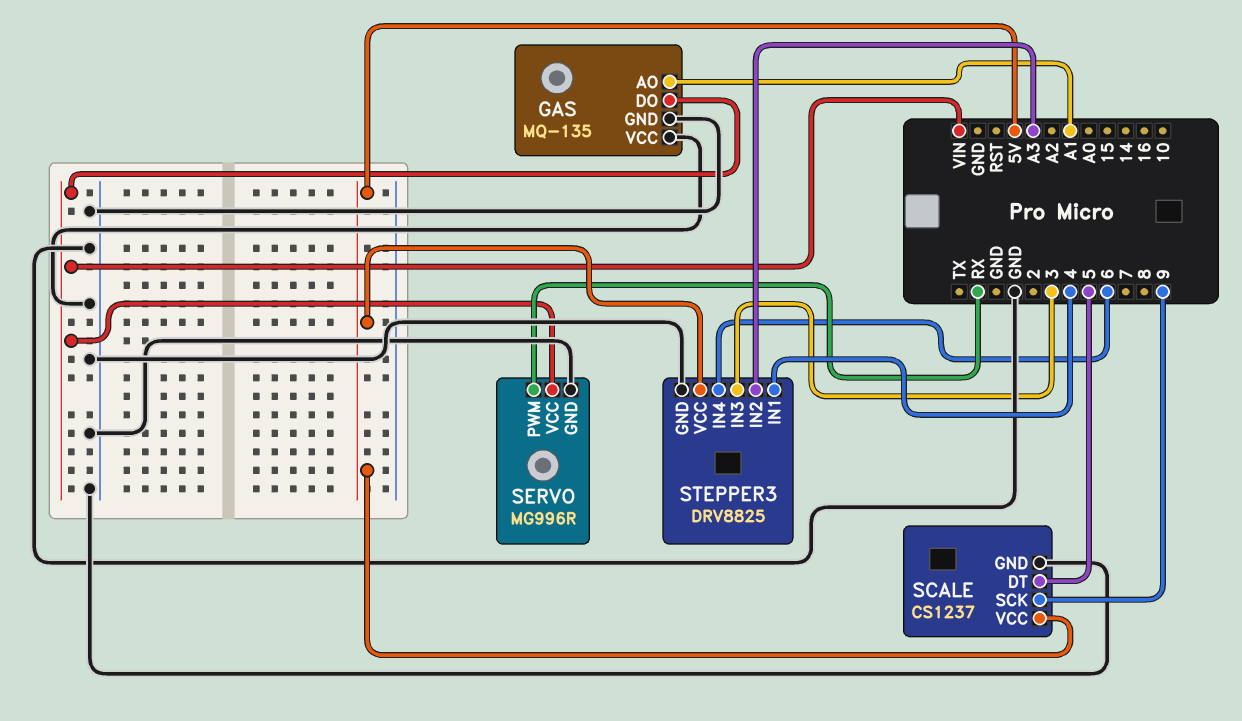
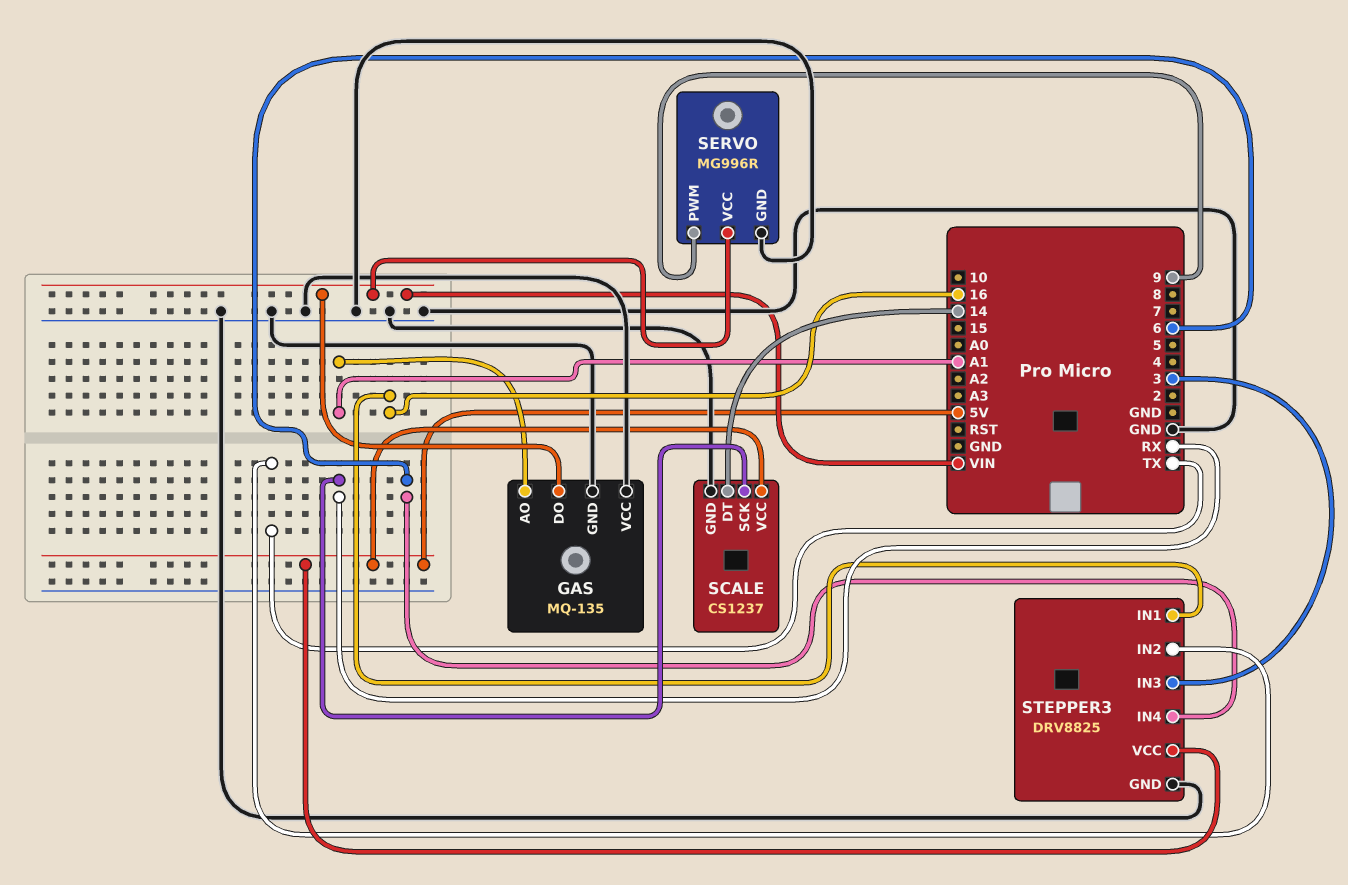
SCALE pin DT: 5 -> 14
SCALE pin SCK: 9 -> RX
SERVO pin PWM: RX -> 9
STEPPER3 pin IN1: 4 -> 16
STEPPER3 pin IN2: A3 -> TX

